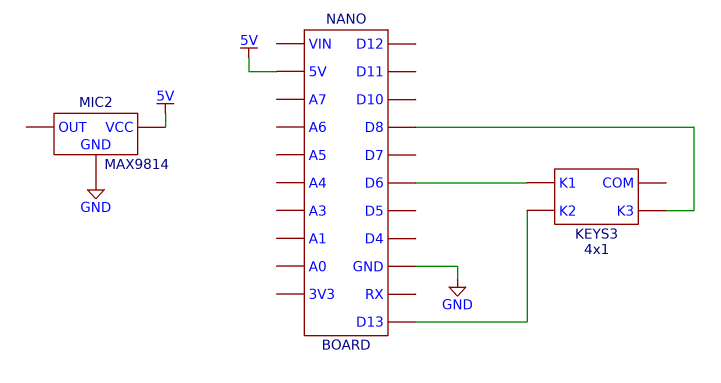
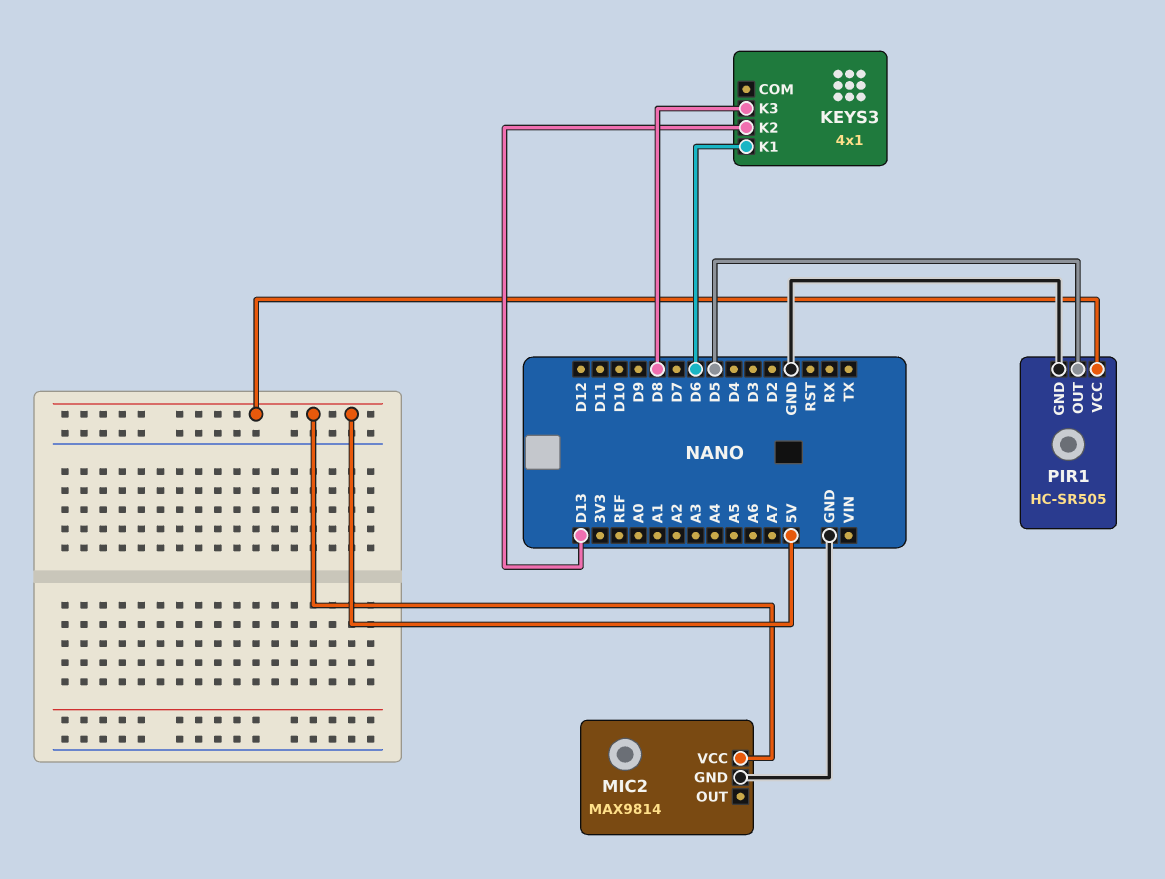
PIR1: none -> HC-SR505
PIR1 pin GND: none -> GND
PIR1 pin OUT: none -> D5
PIR1 pin VCC: none -> 5V

